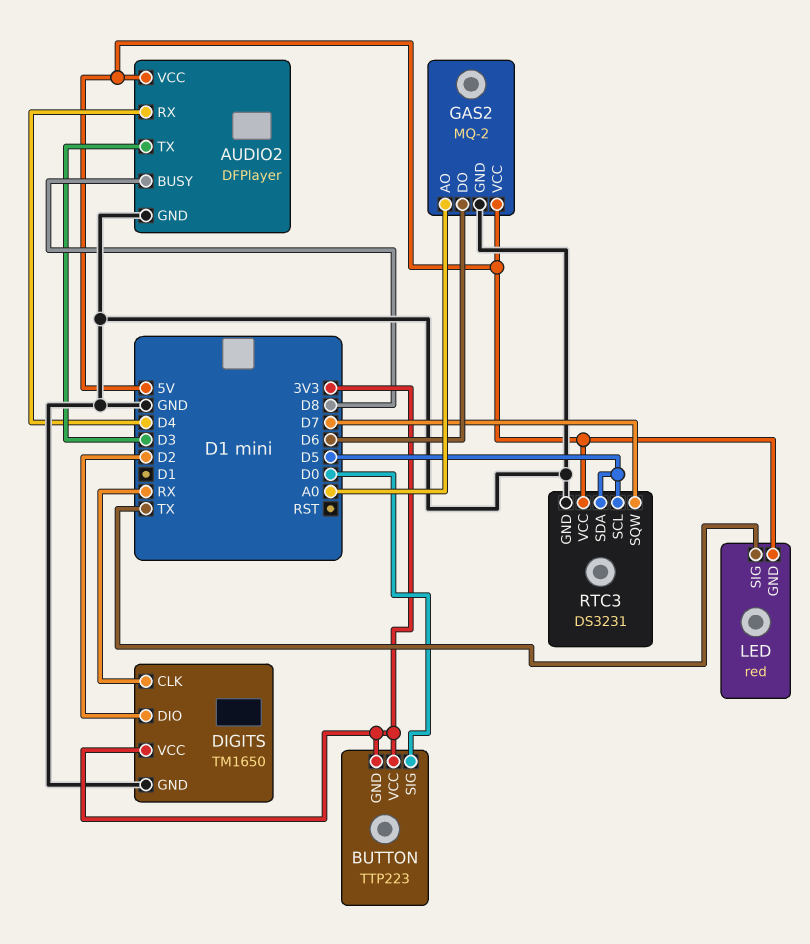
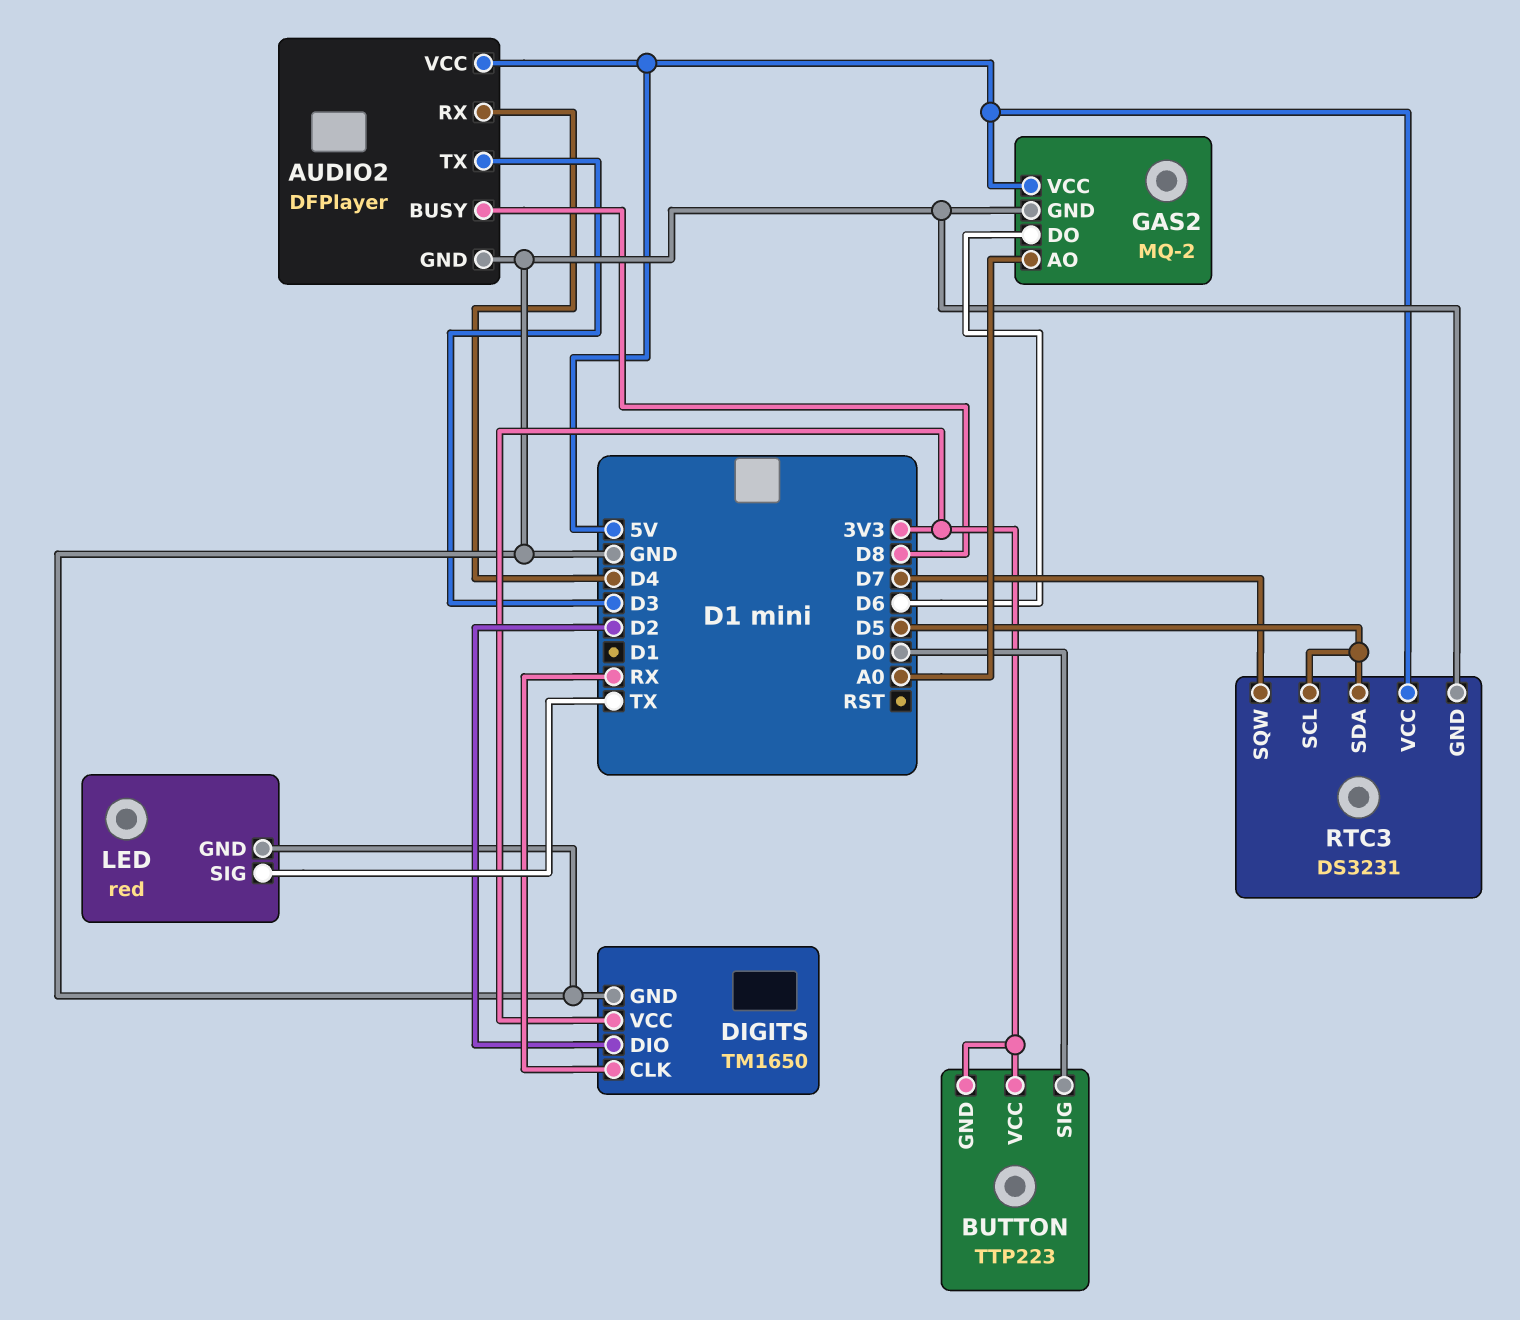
LED pin GND: 5V -> GND

